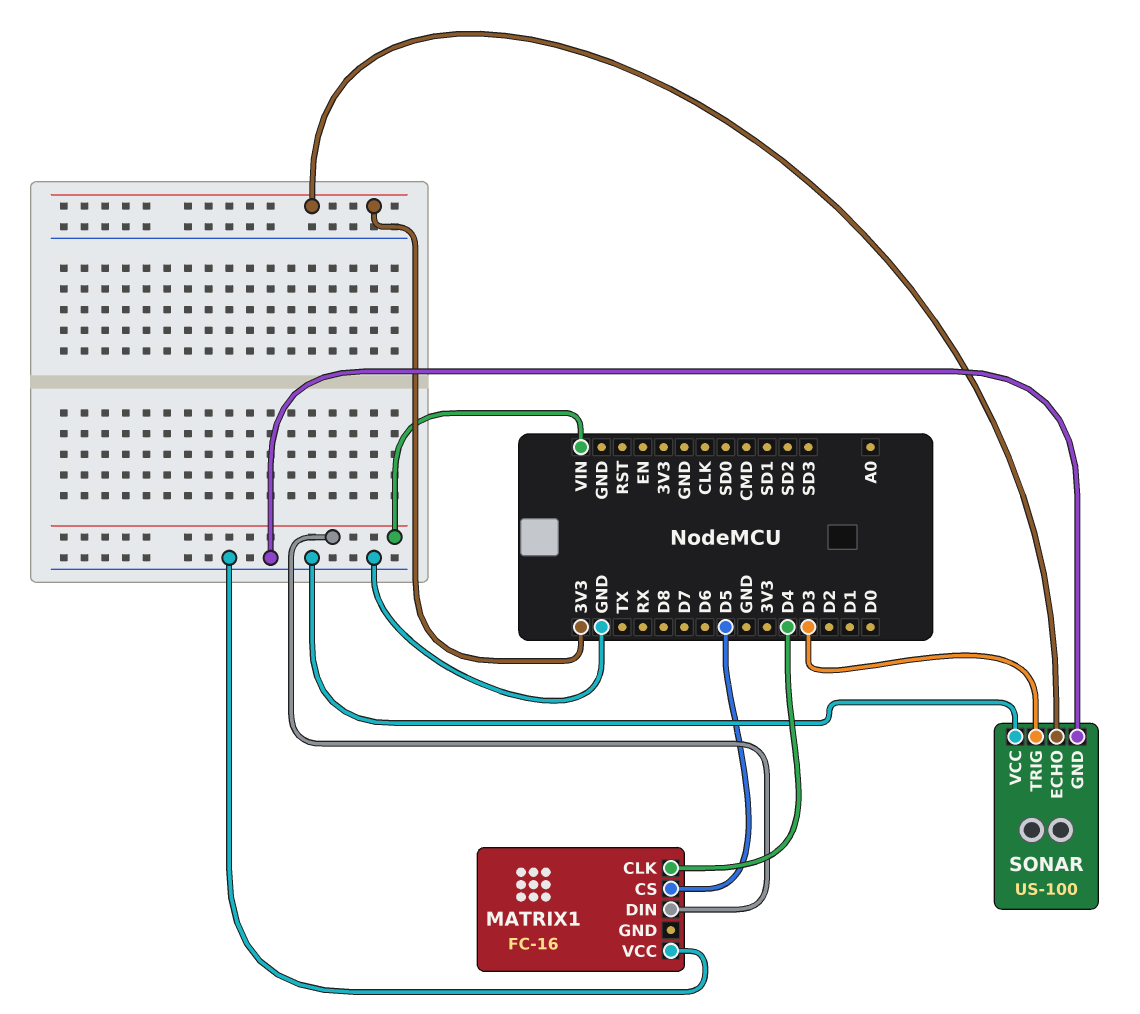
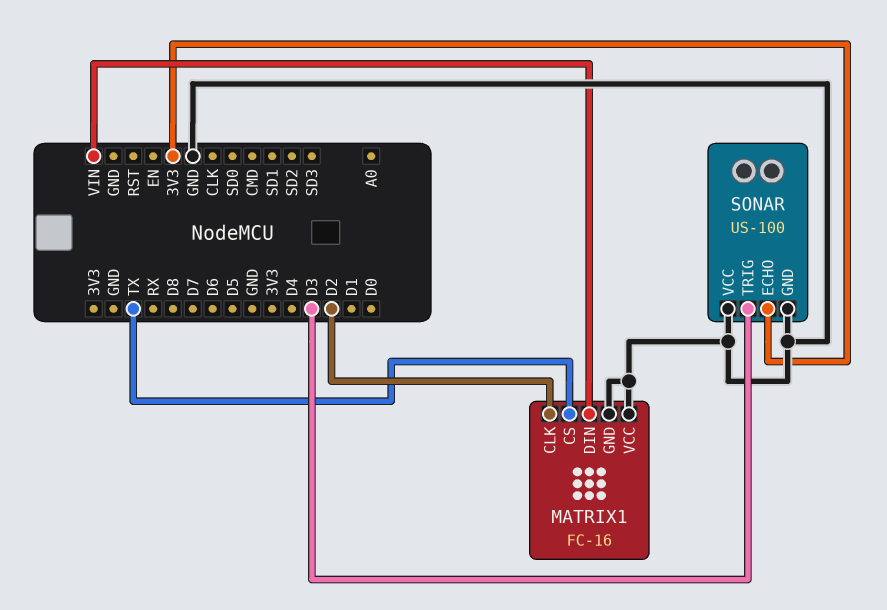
MATRIX1 pin CLK: D4 -> D2
MATRIX1 pin CS: D5 -> TX
MATRIX1 pin GND: none -> GND

